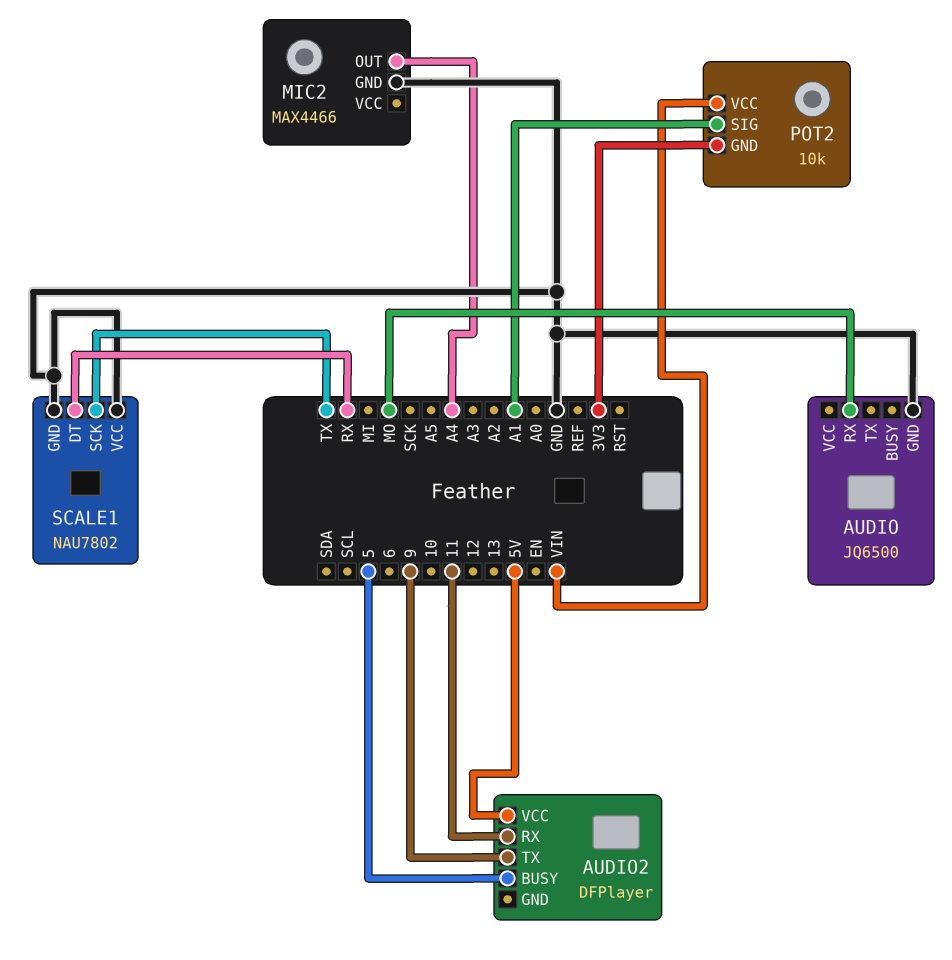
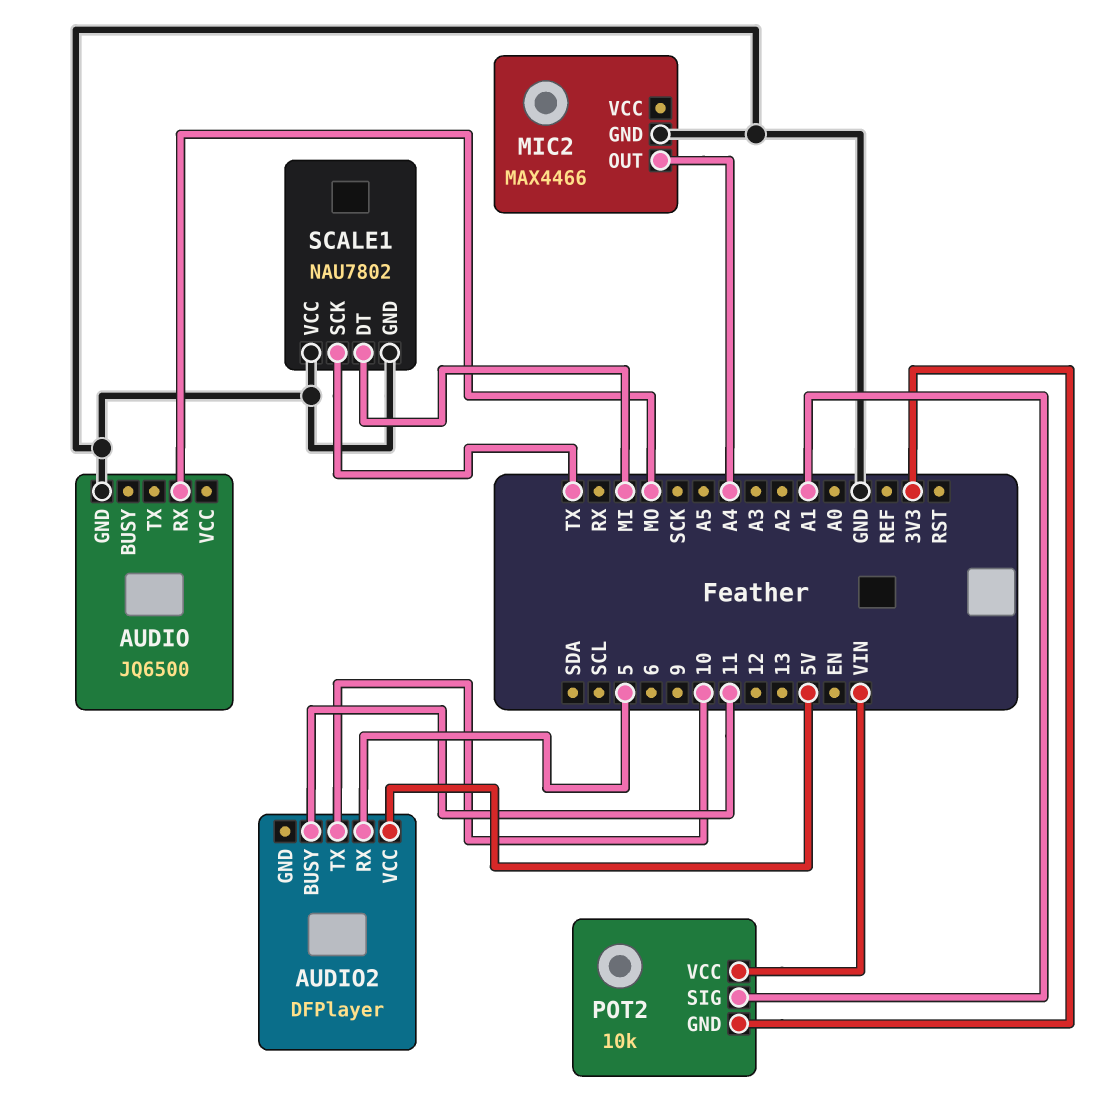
AUDIO2 pin BUSY: 5 -> 11
AUDIO2 pin RX: 11 -> 5
AUDIO2 pin TX: 9 -> 10
SCALE1 pin DT: RX -> MI

